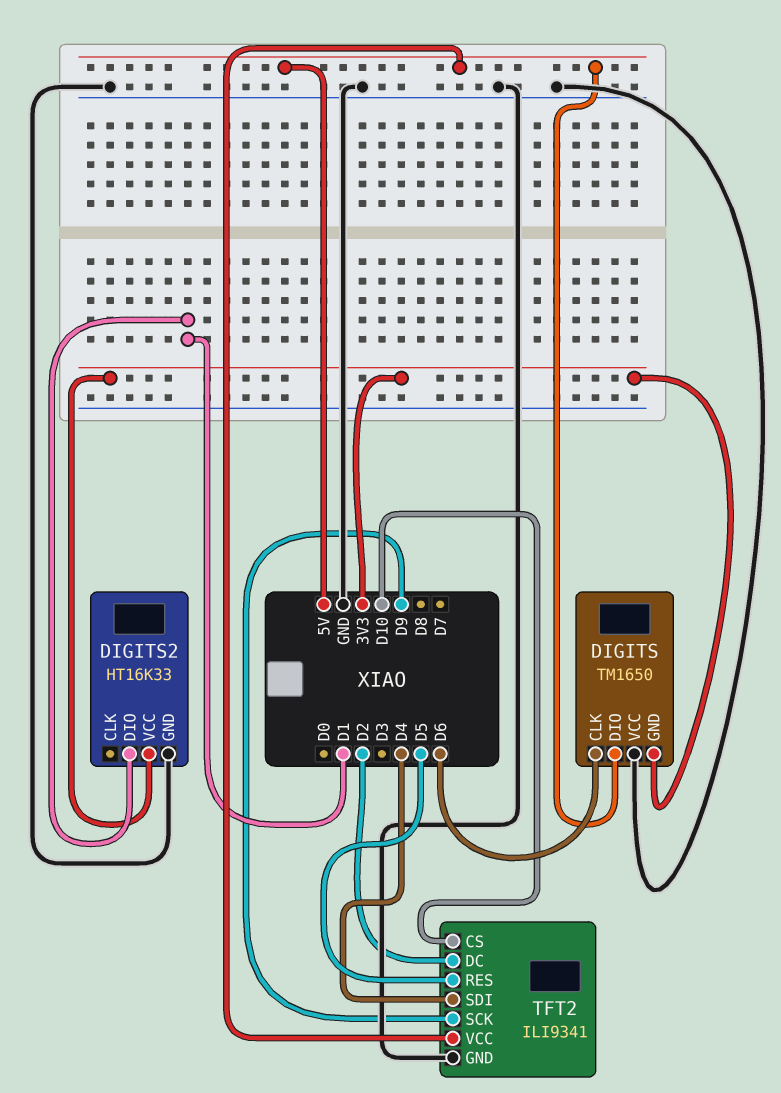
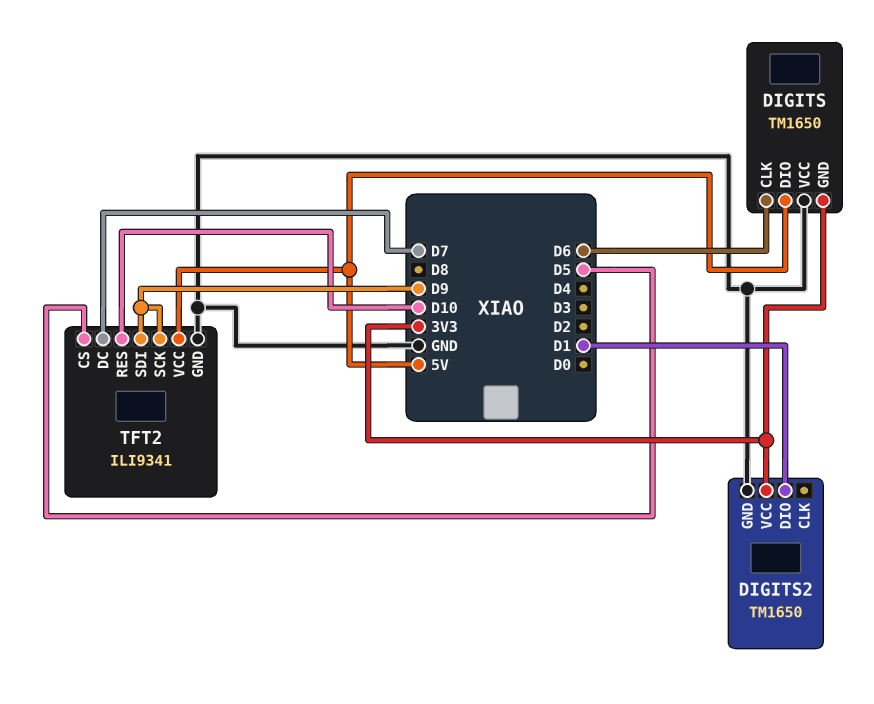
DIGITS2: HT16K33 -> TM1650
TFT2 pin CS: D10 -> D5
TFT2 pin DC: D2 -> D7
TFT2 pin RES: D5 -> D10
TFT2 pin SDI: D4 -> D9

